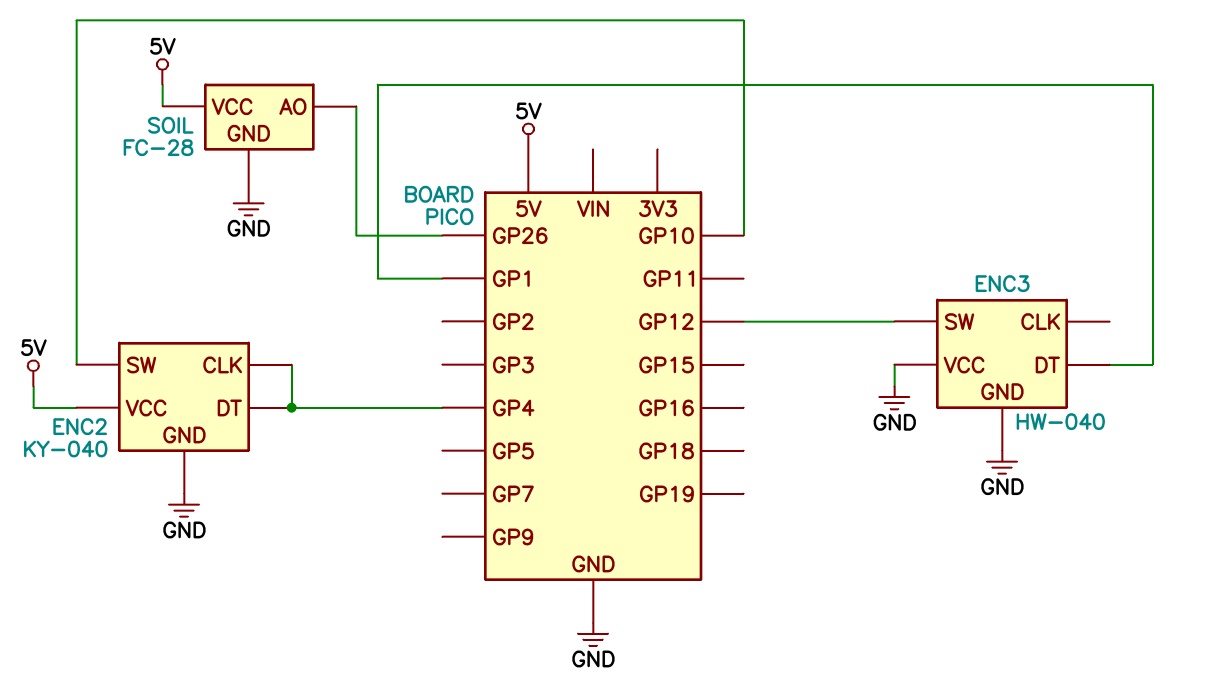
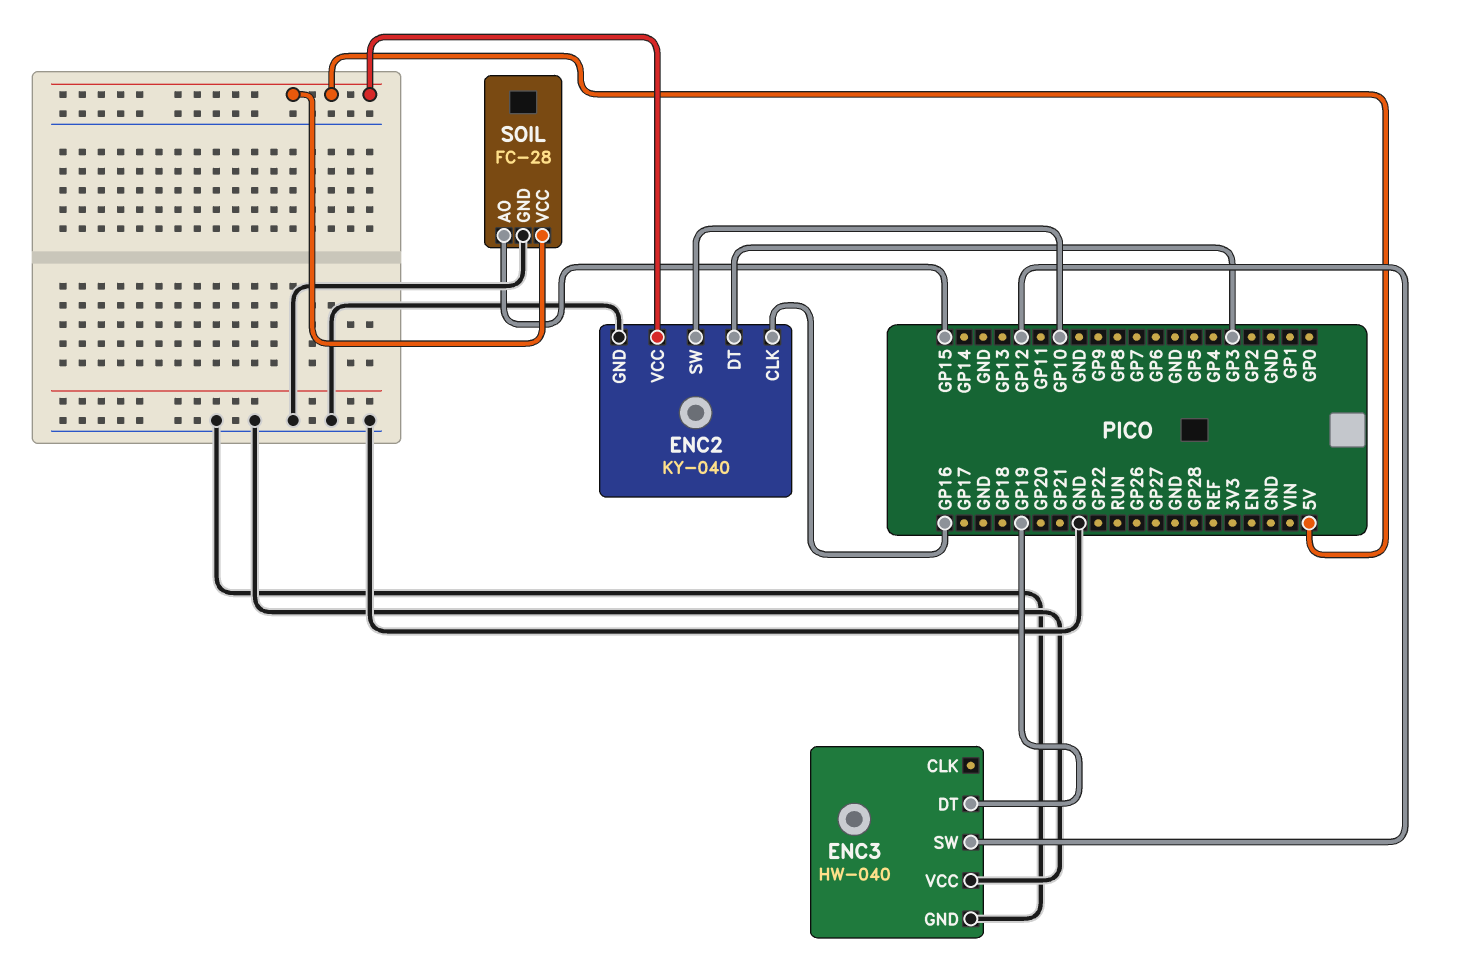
ENC2 pin CLK: GP4 -> GP16
ENC2 pin DT: GP4 -> GP3
ENC3 pin DT: GP1 -> GP19
SOIL pin AO: GP26 -> GP15

